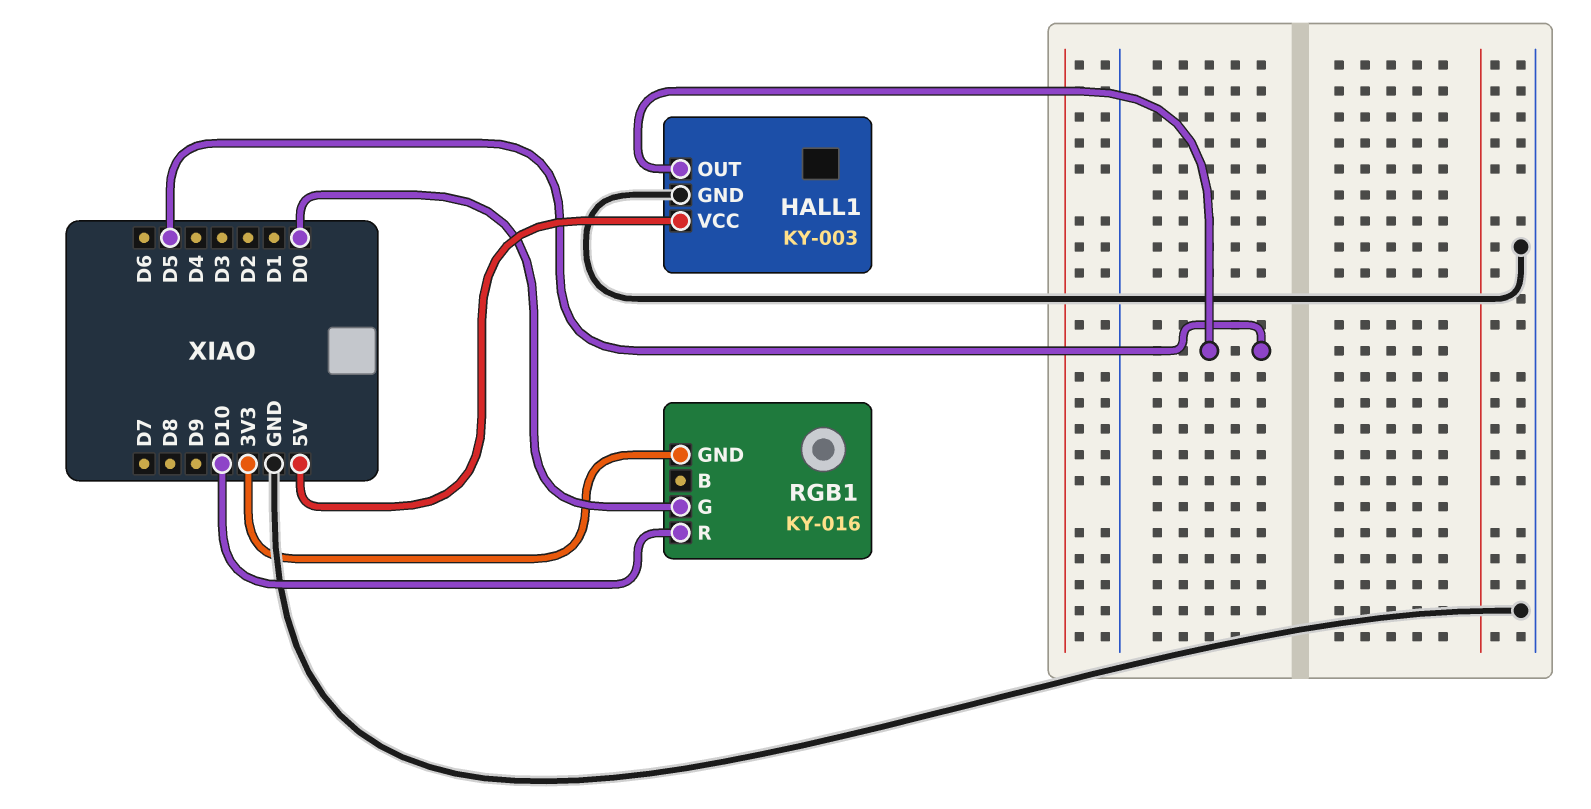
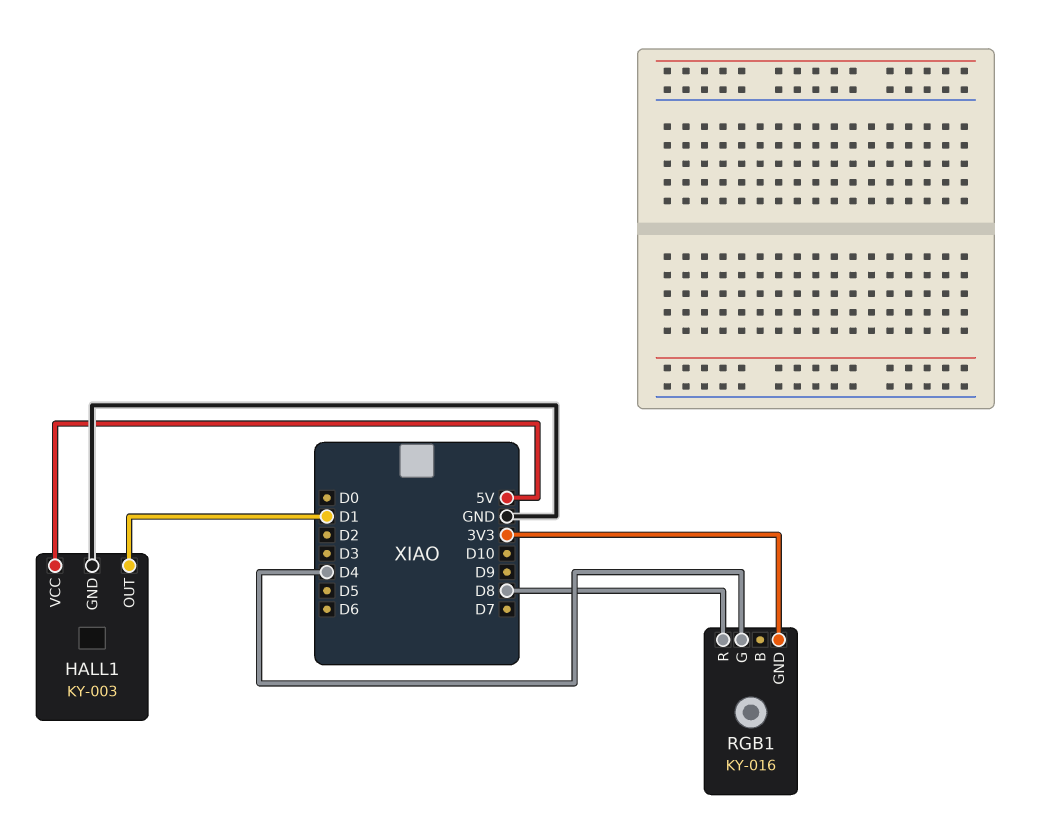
HALL1 pin OUT: D5 -> D1
RGB1 pin G: D0 -> D4
RGB1 pin R: D10 -> D8

